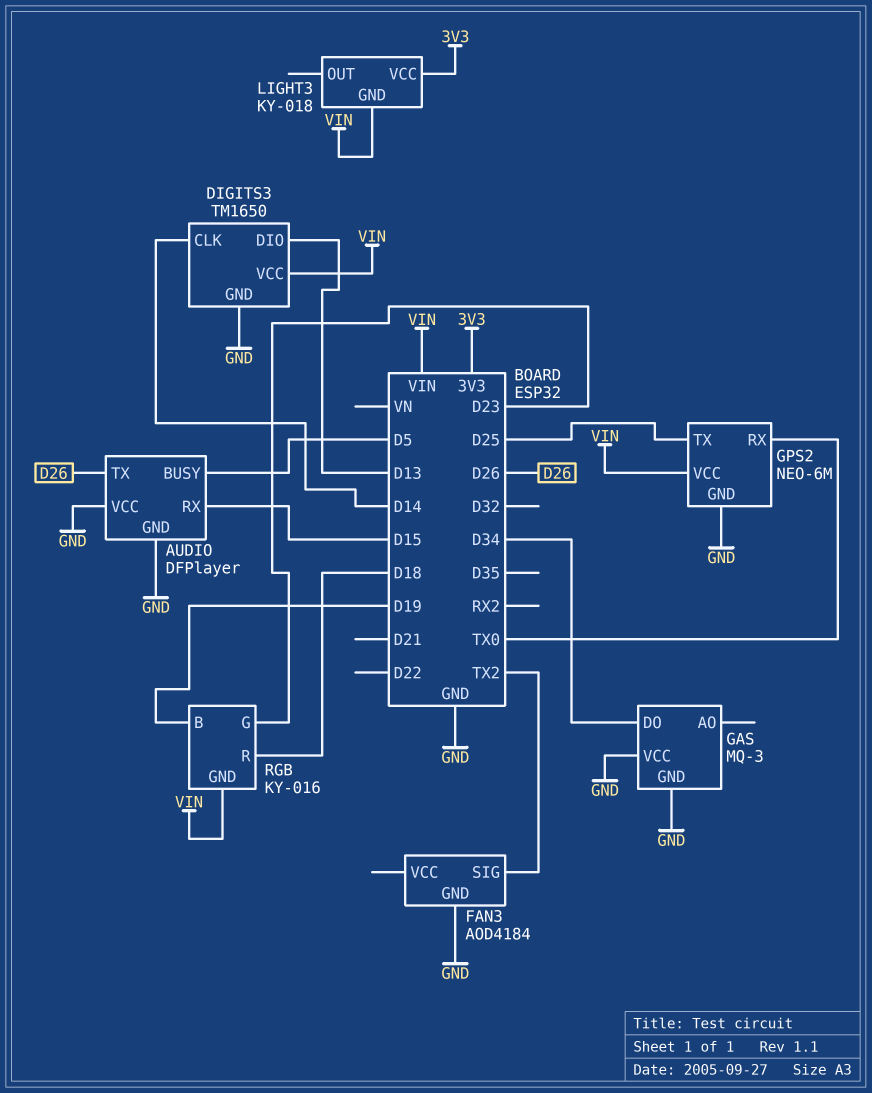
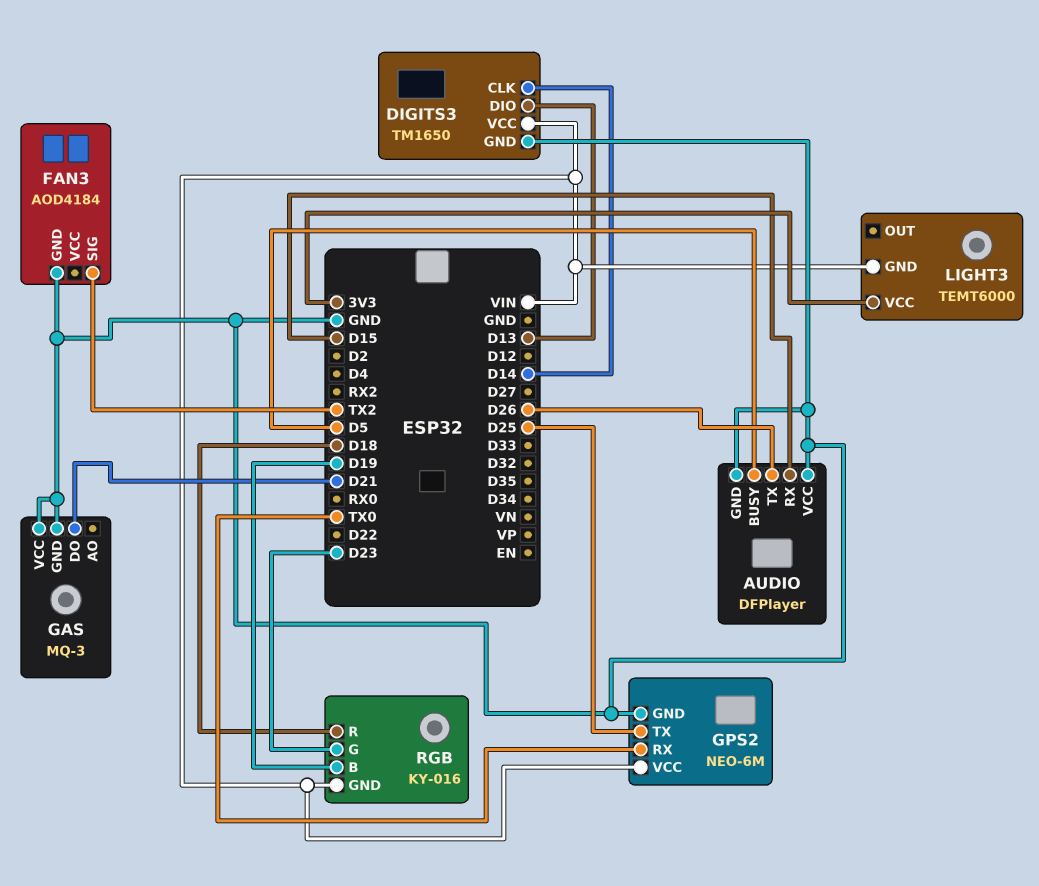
GAS pin DO: D34 -> D21
LIGHT3: KY-018 -> TEMT6000

